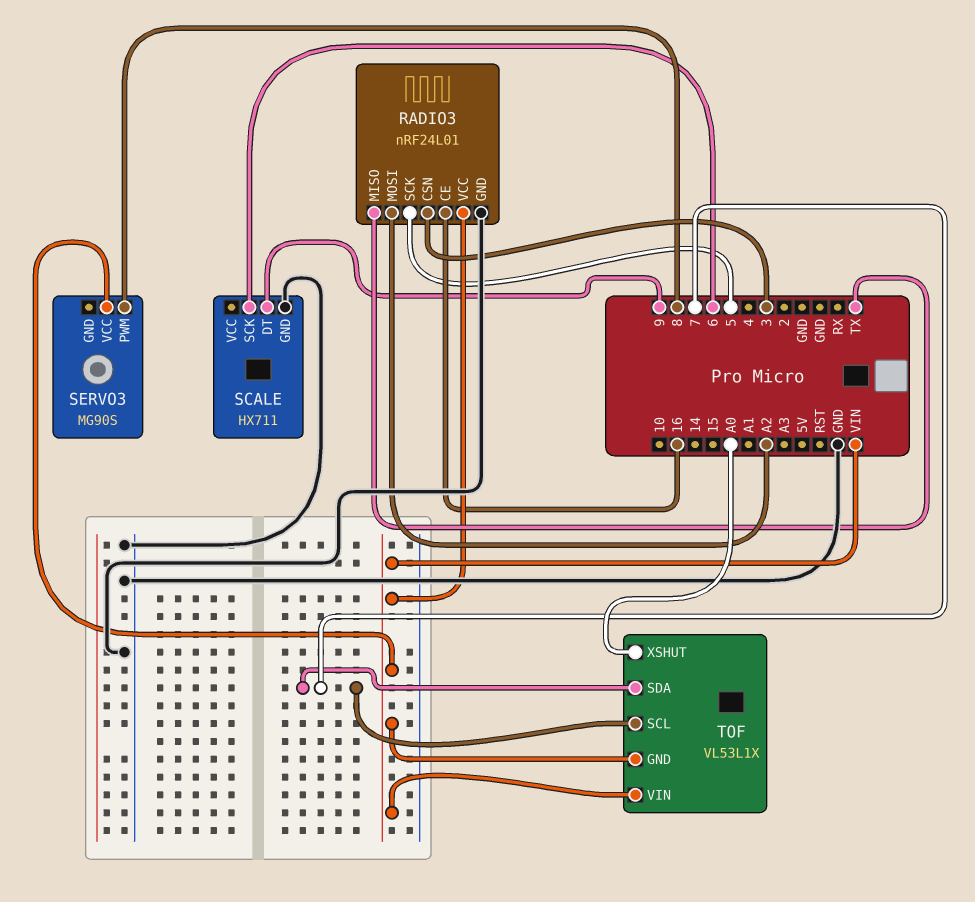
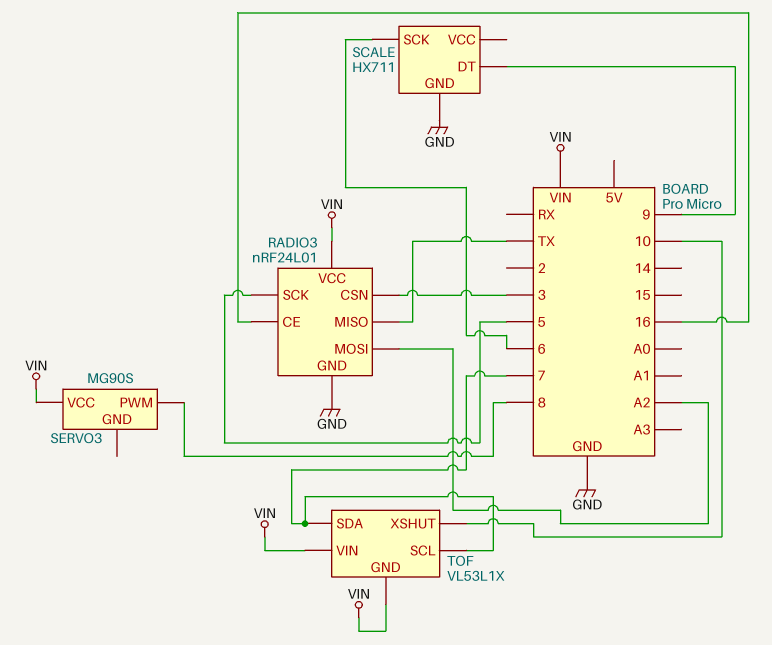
TOF pin XSHUT: A0 -> 10

